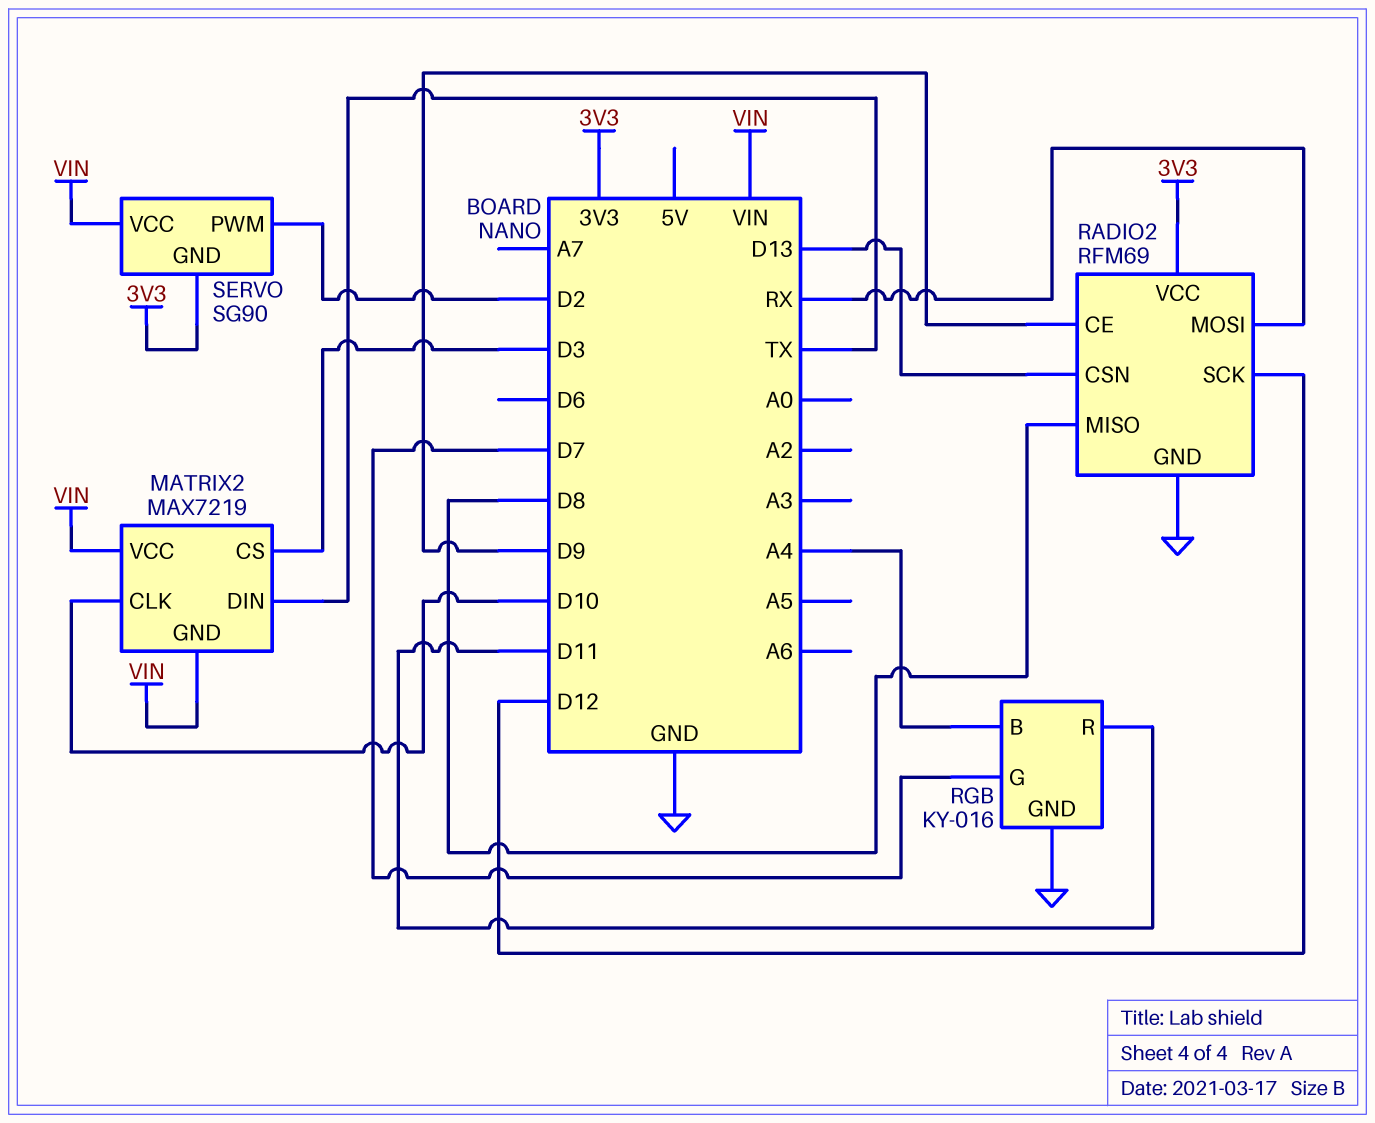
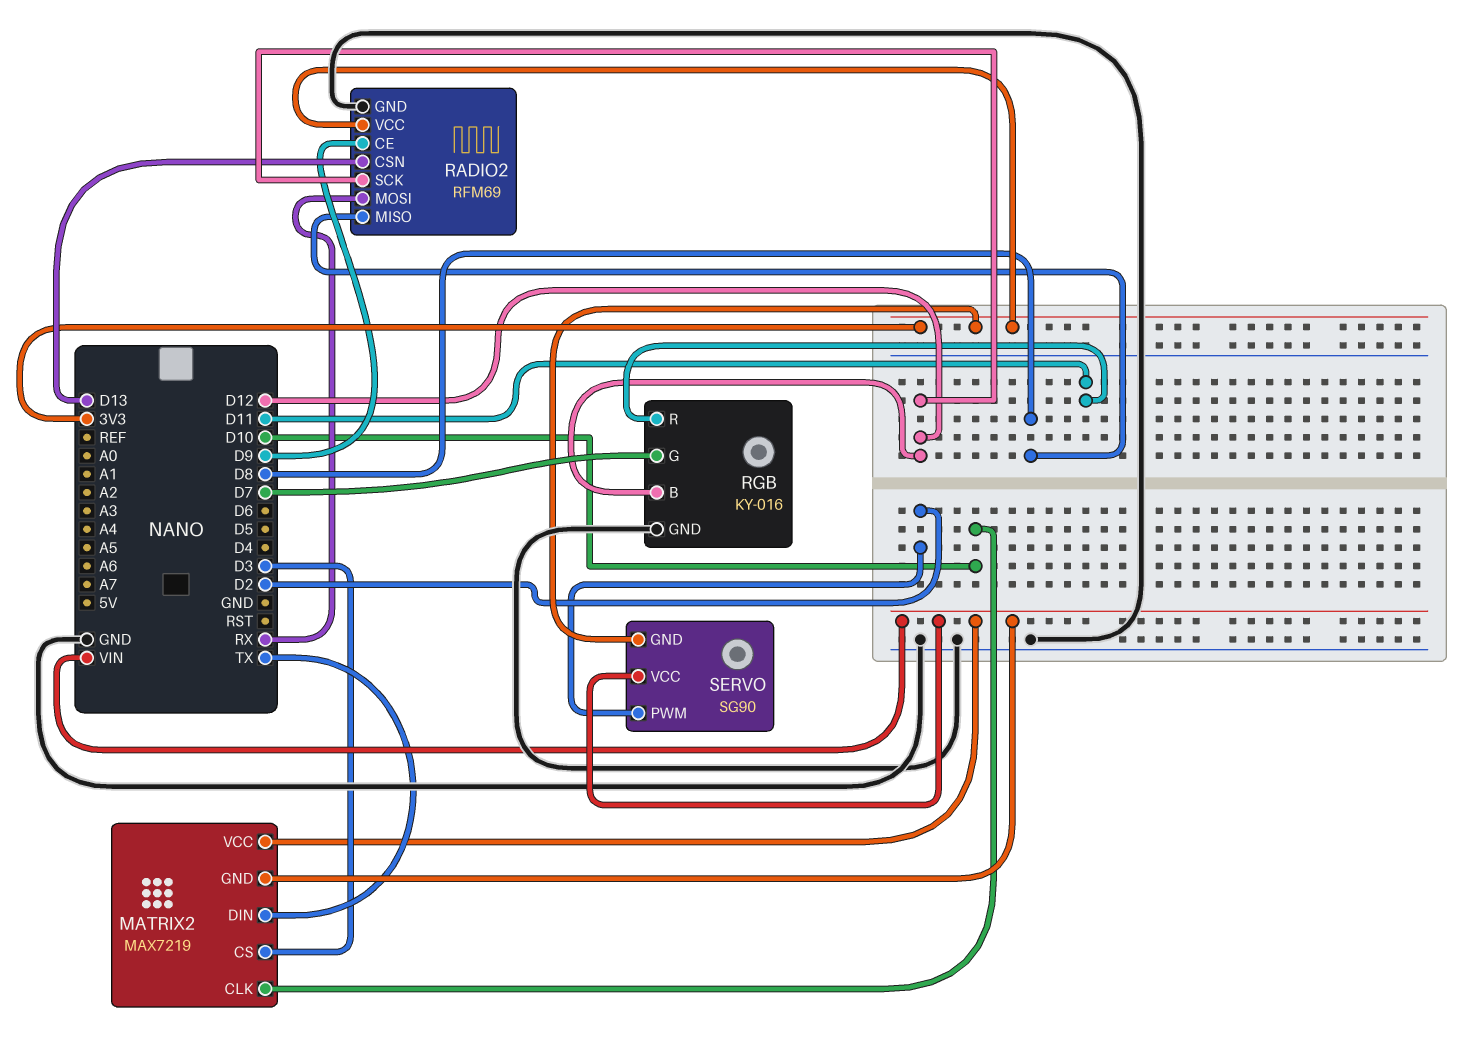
RGB pin B: A4 -> D12

